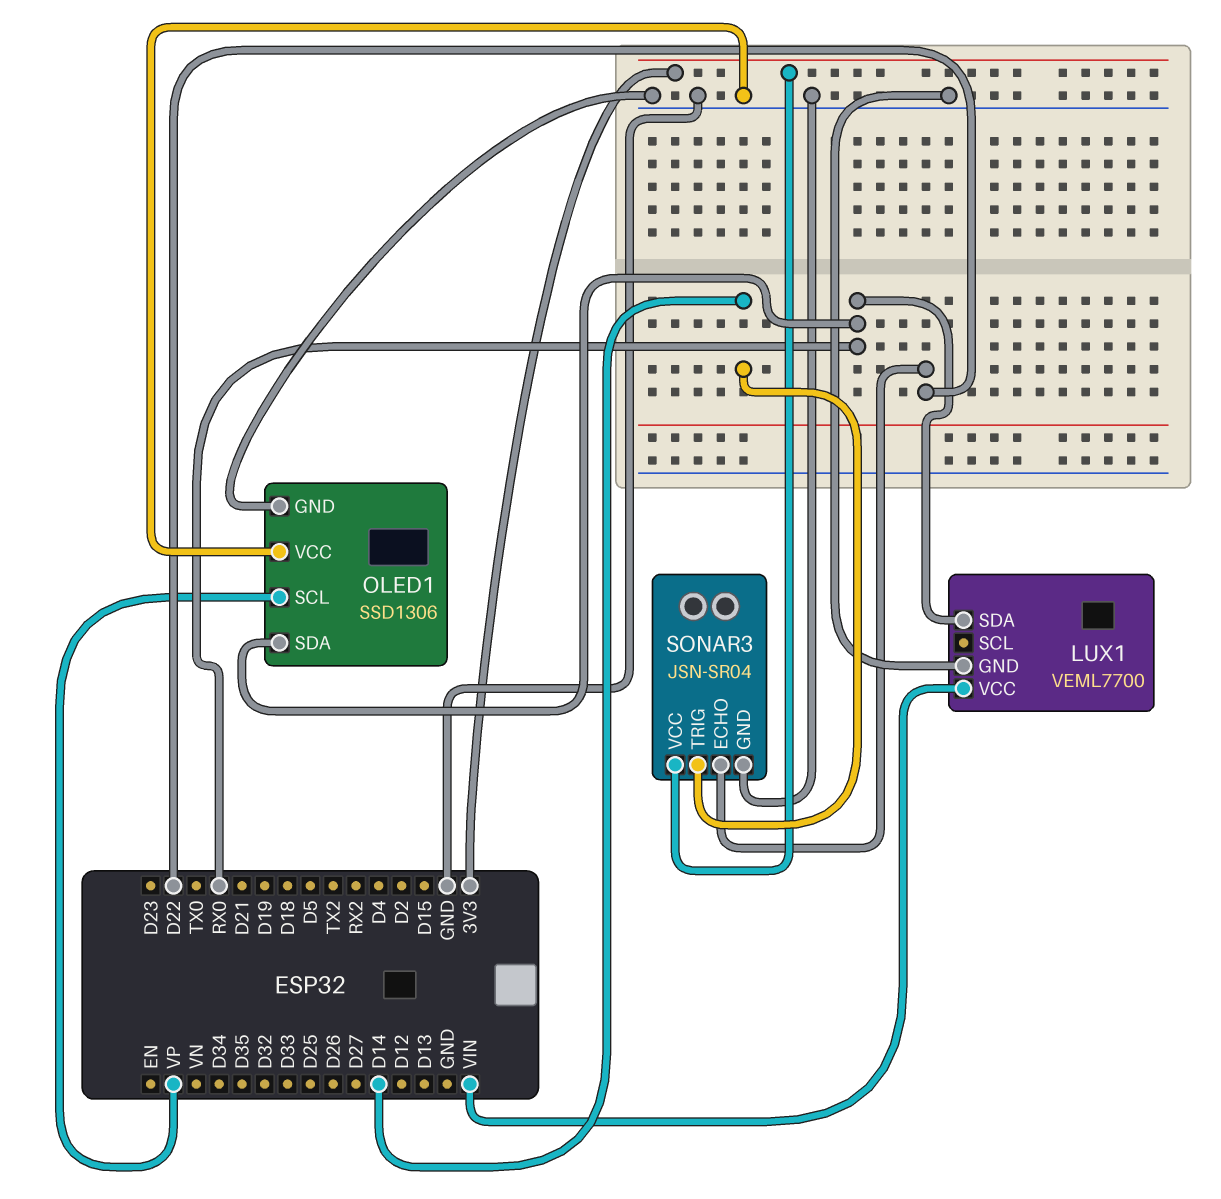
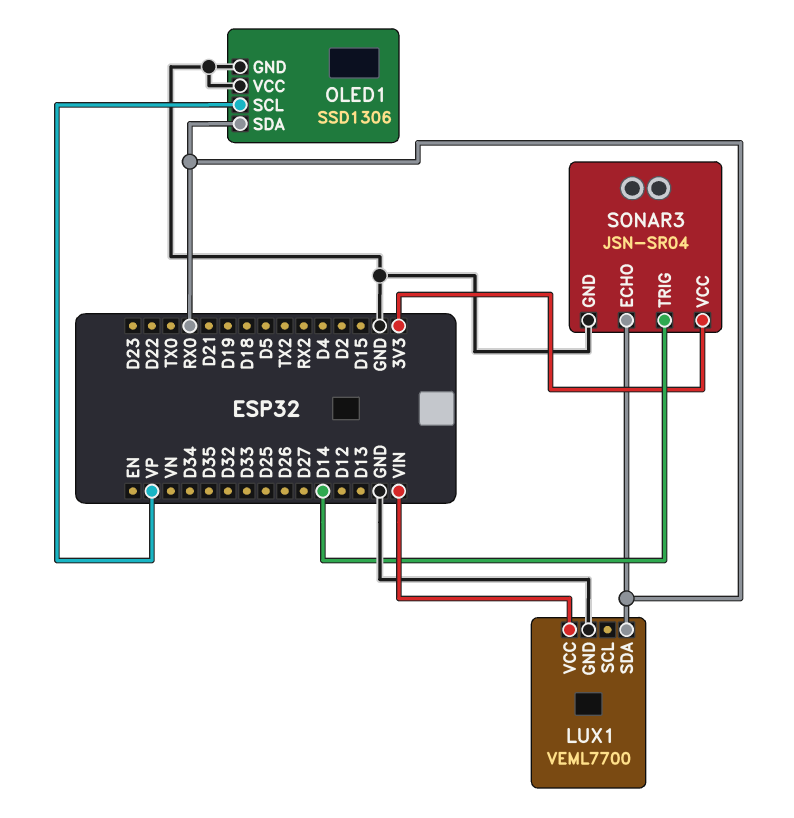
SONAR3 pin ECHO: D22 -> RX0

